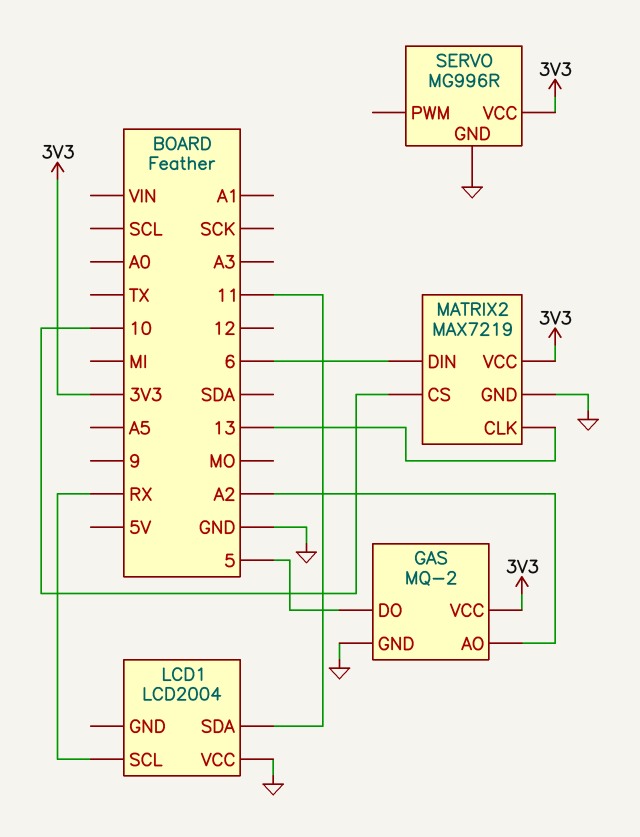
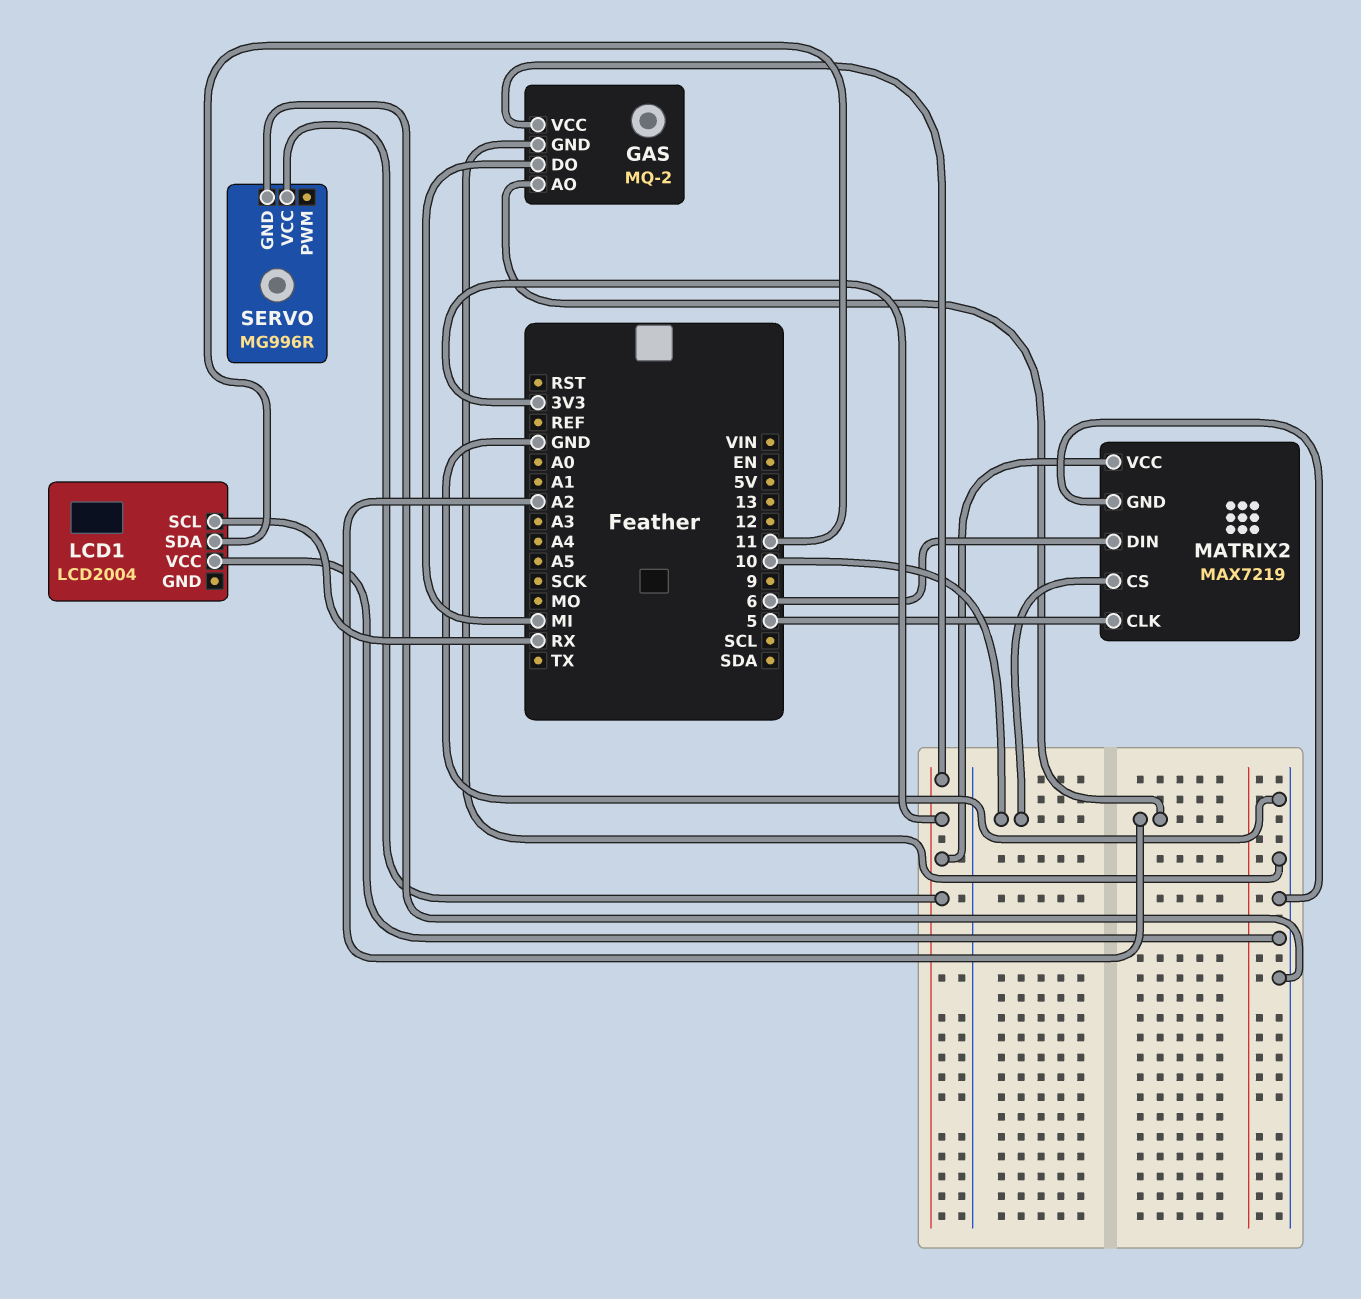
GAS pin DO: 5 -> MI
MATRIX2 pin CLK: 13 -> 5

